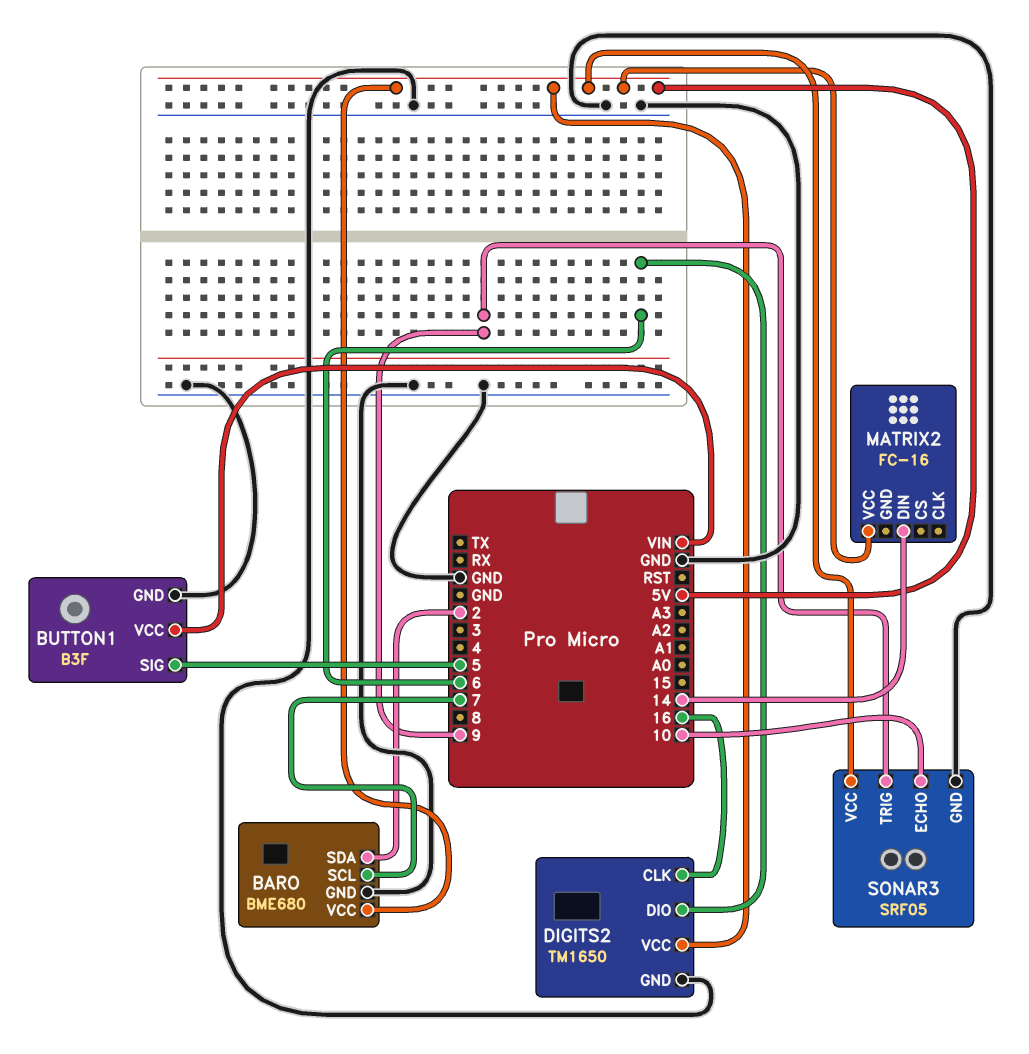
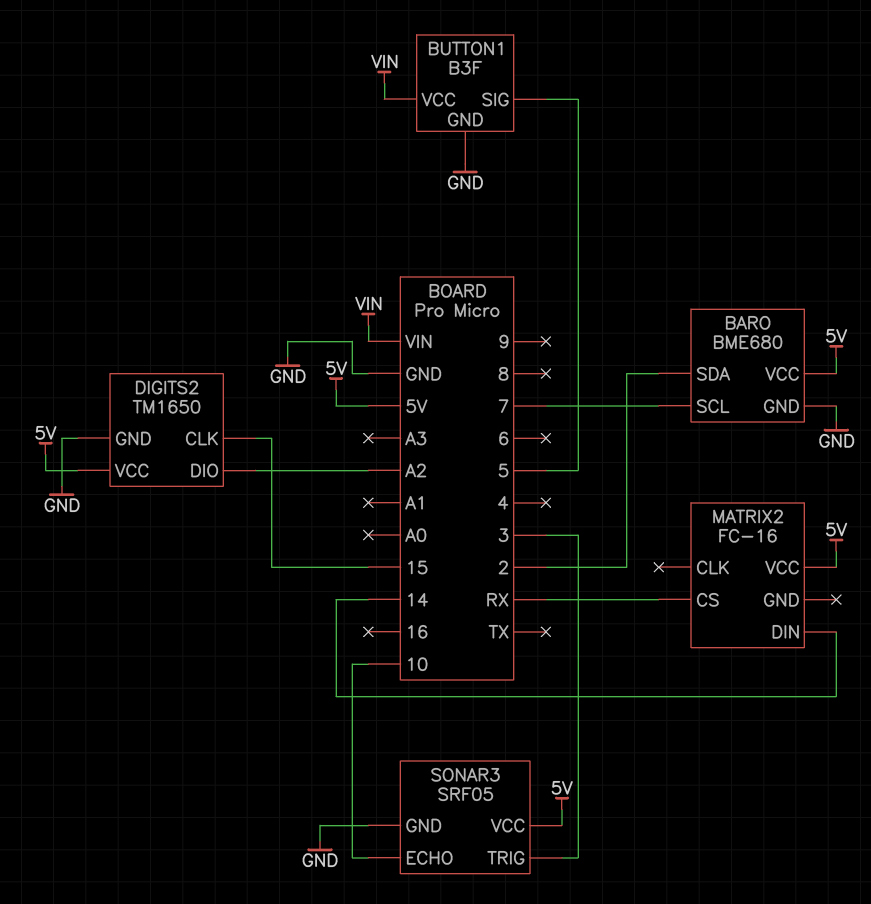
DIGITS2 pin CLK: 16 -> 15
DIGITS2 pin DIO: 6 -> A2
MATRIX2 pin CS: none -> RX
SONAR3 pin TRIG: 9 -> 3

